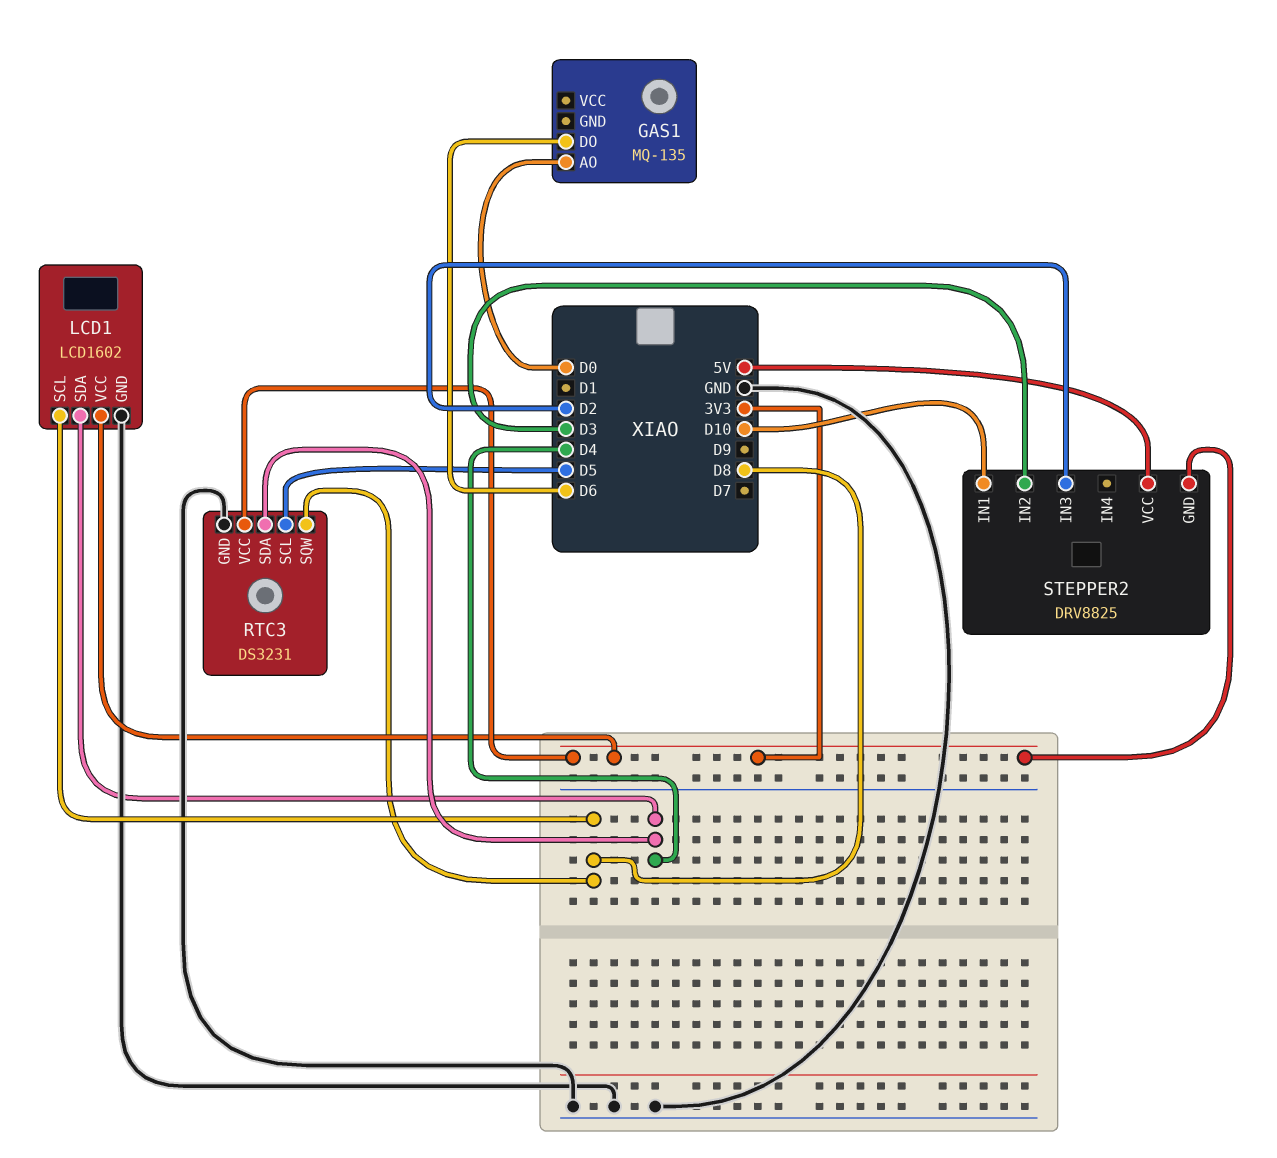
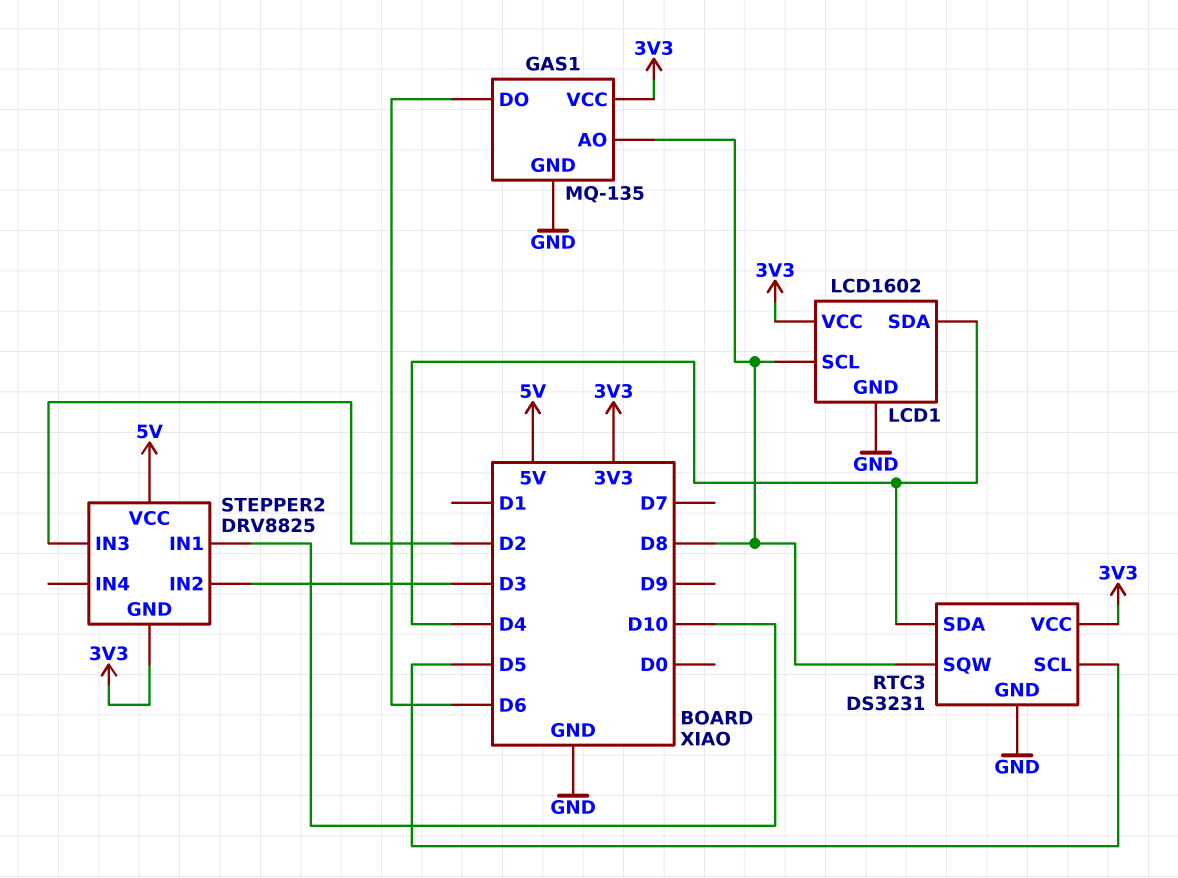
GAS1 pin AO: D0 -> D8
GAS1 pin GND: none -> GND
GAS1 pin VCC: none -> 3V3

